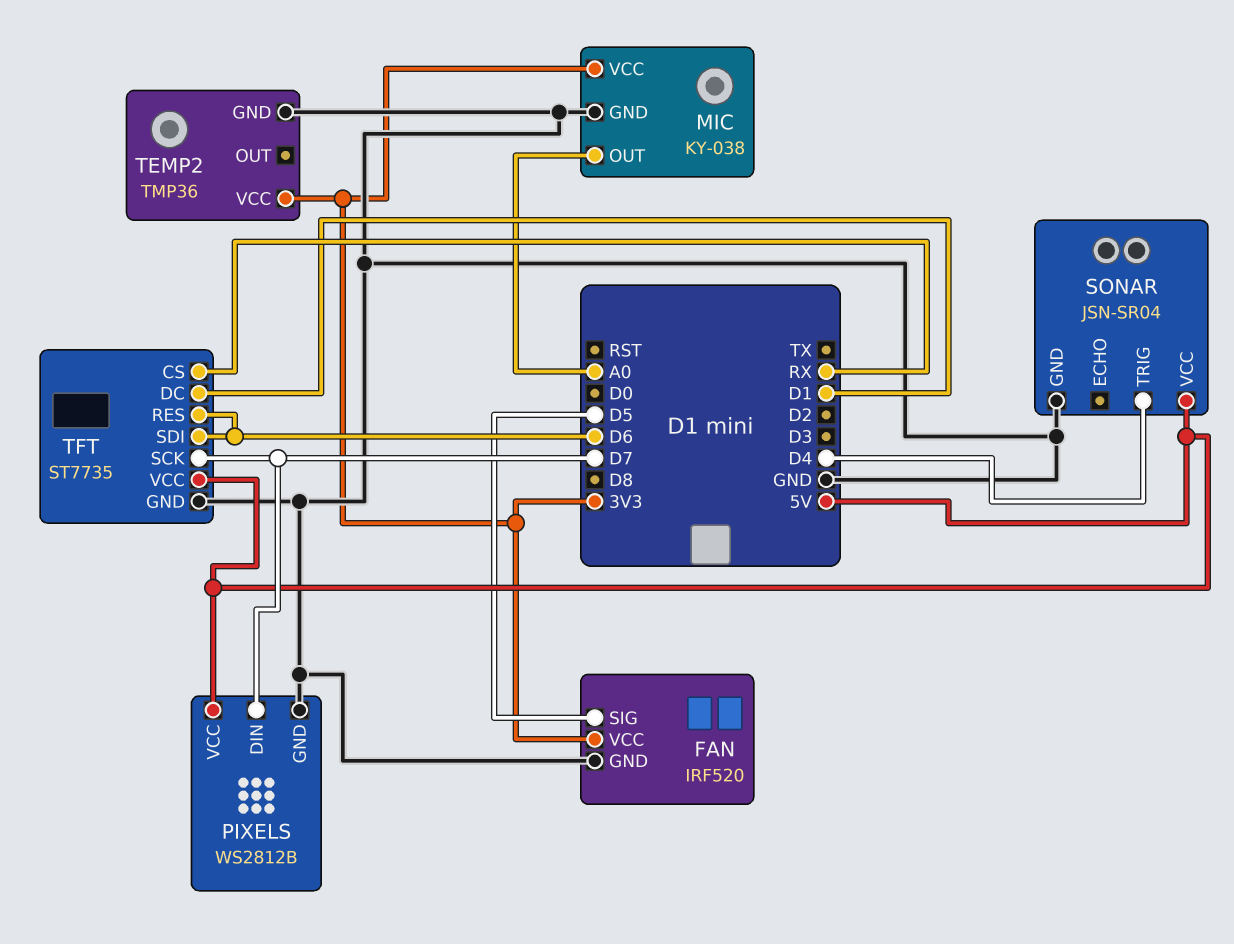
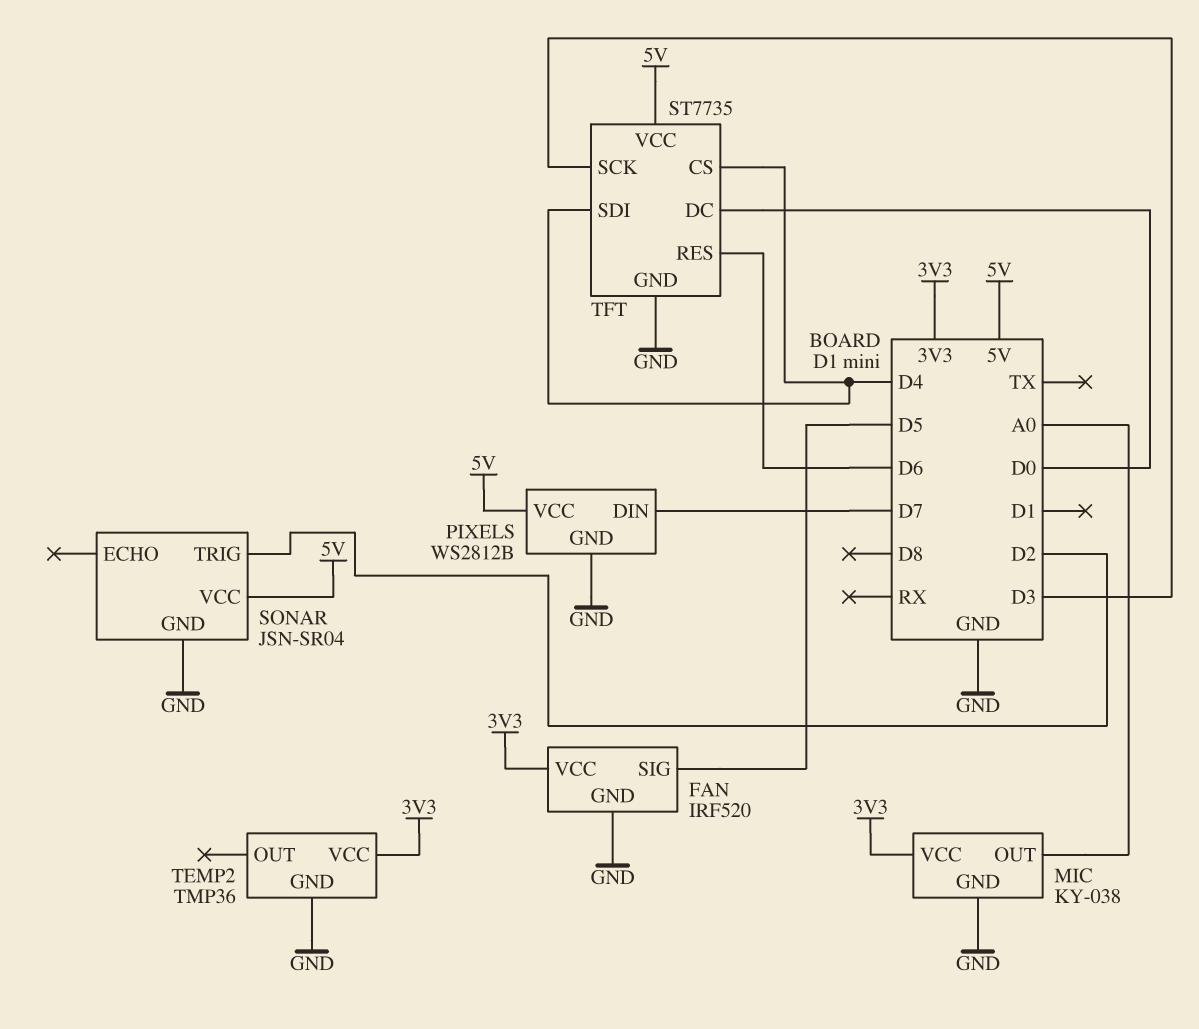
SONAR pin TRIG: D4 -> D2
TFT pin CS: RX -> D4
TFT pin DC: D1 -> D0
TFT pin SCK: D7 -> D3
TFT pin SDI: D6 -> D4

